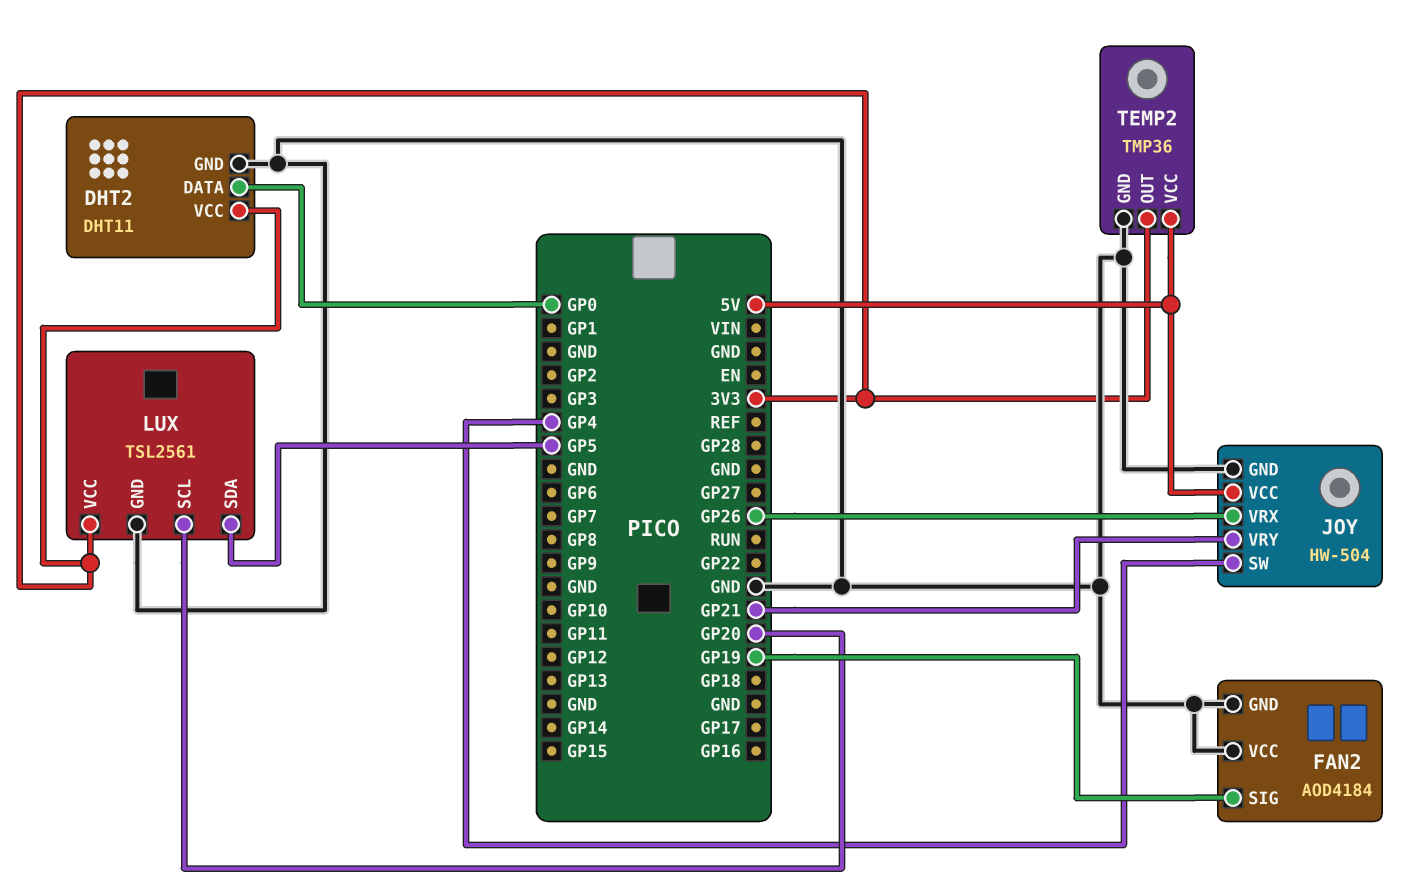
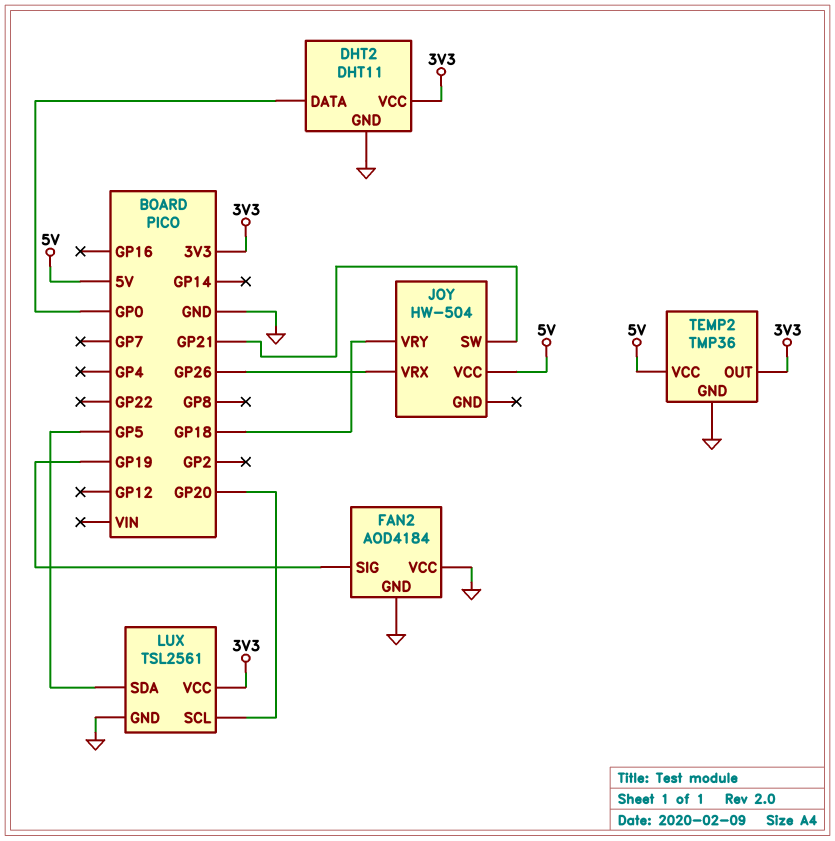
JOY pin GND: GND -> none
JOY pin SW: GP4 -> GP21
JOY pin VRY: GP21 -> GP18

